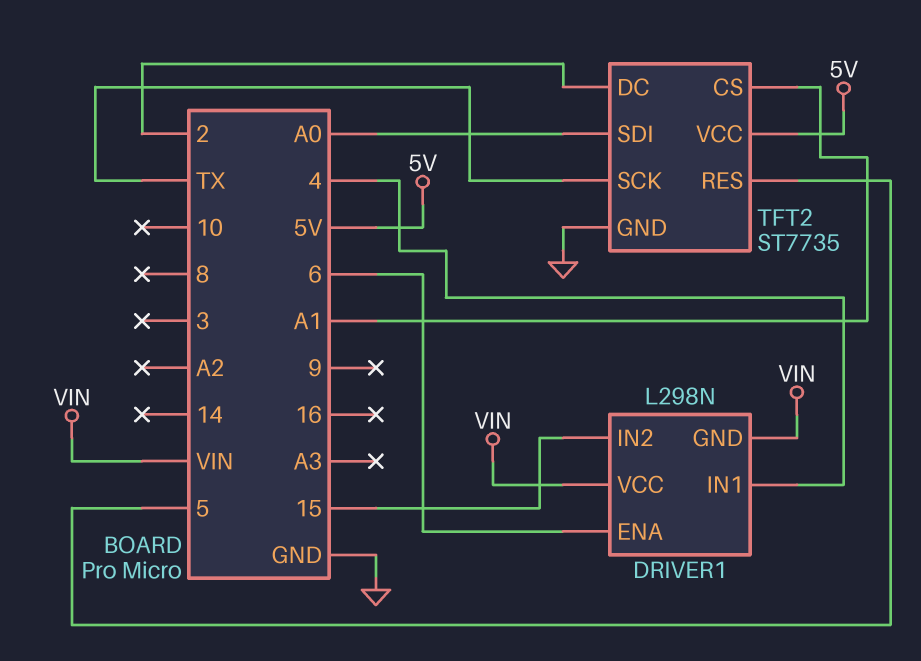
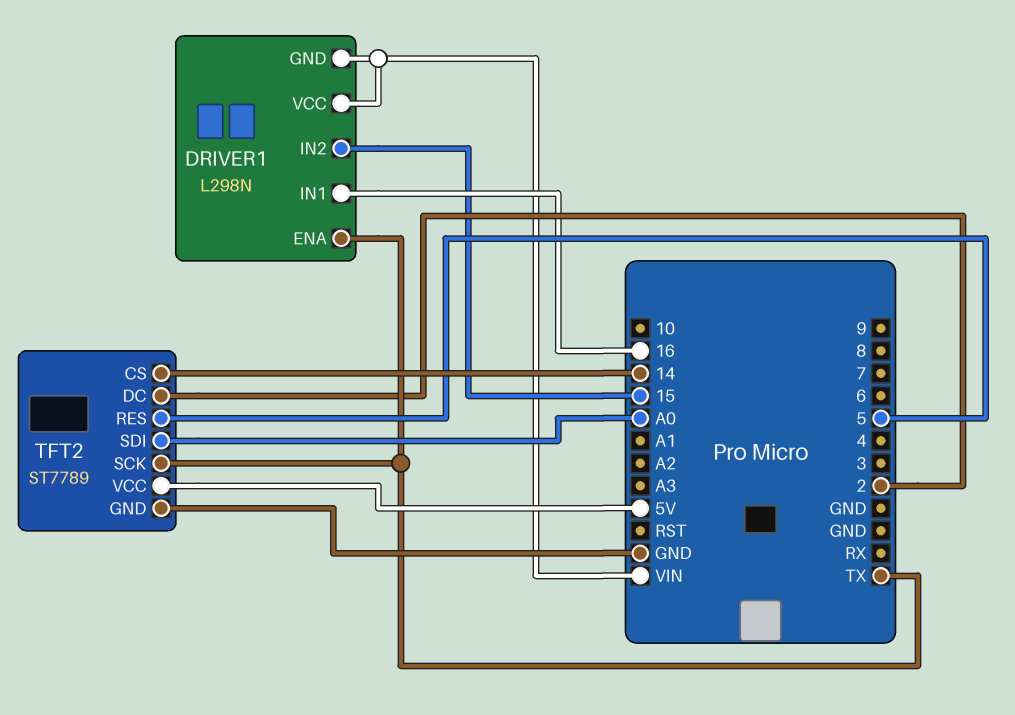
DRIVER1 pin ENA: 6 -> TX
DRIVER1 pin IN1: 4 -> 16
TFT2: ST7735 -> ST7789
TFT2 pin CS: A1 -> 14

